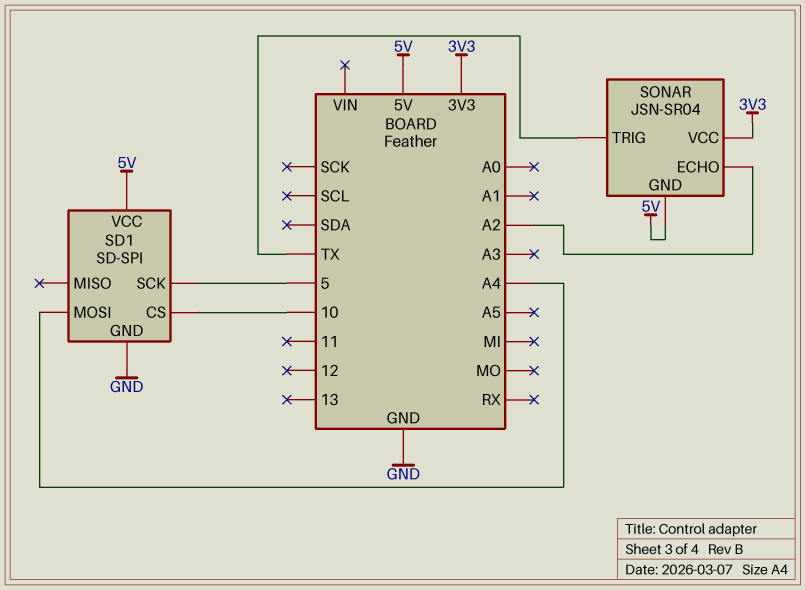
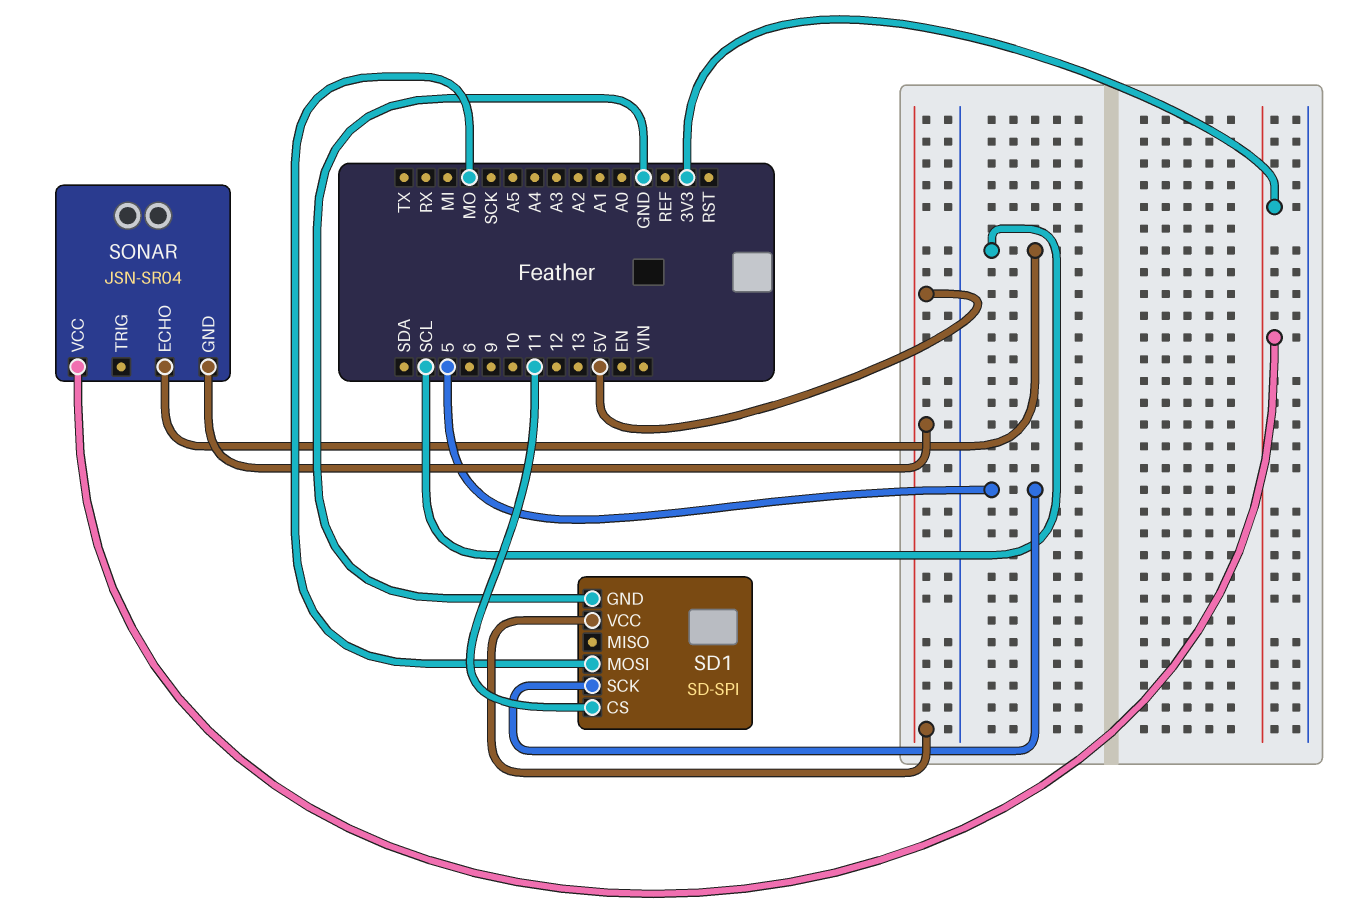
SD1 pin CS: 10 -> 11
SD1 pin MOSI: A4 -> MO
SONAR pin ECHO: A2 -> SCL
SONAR pin TRIG: TX -> none

